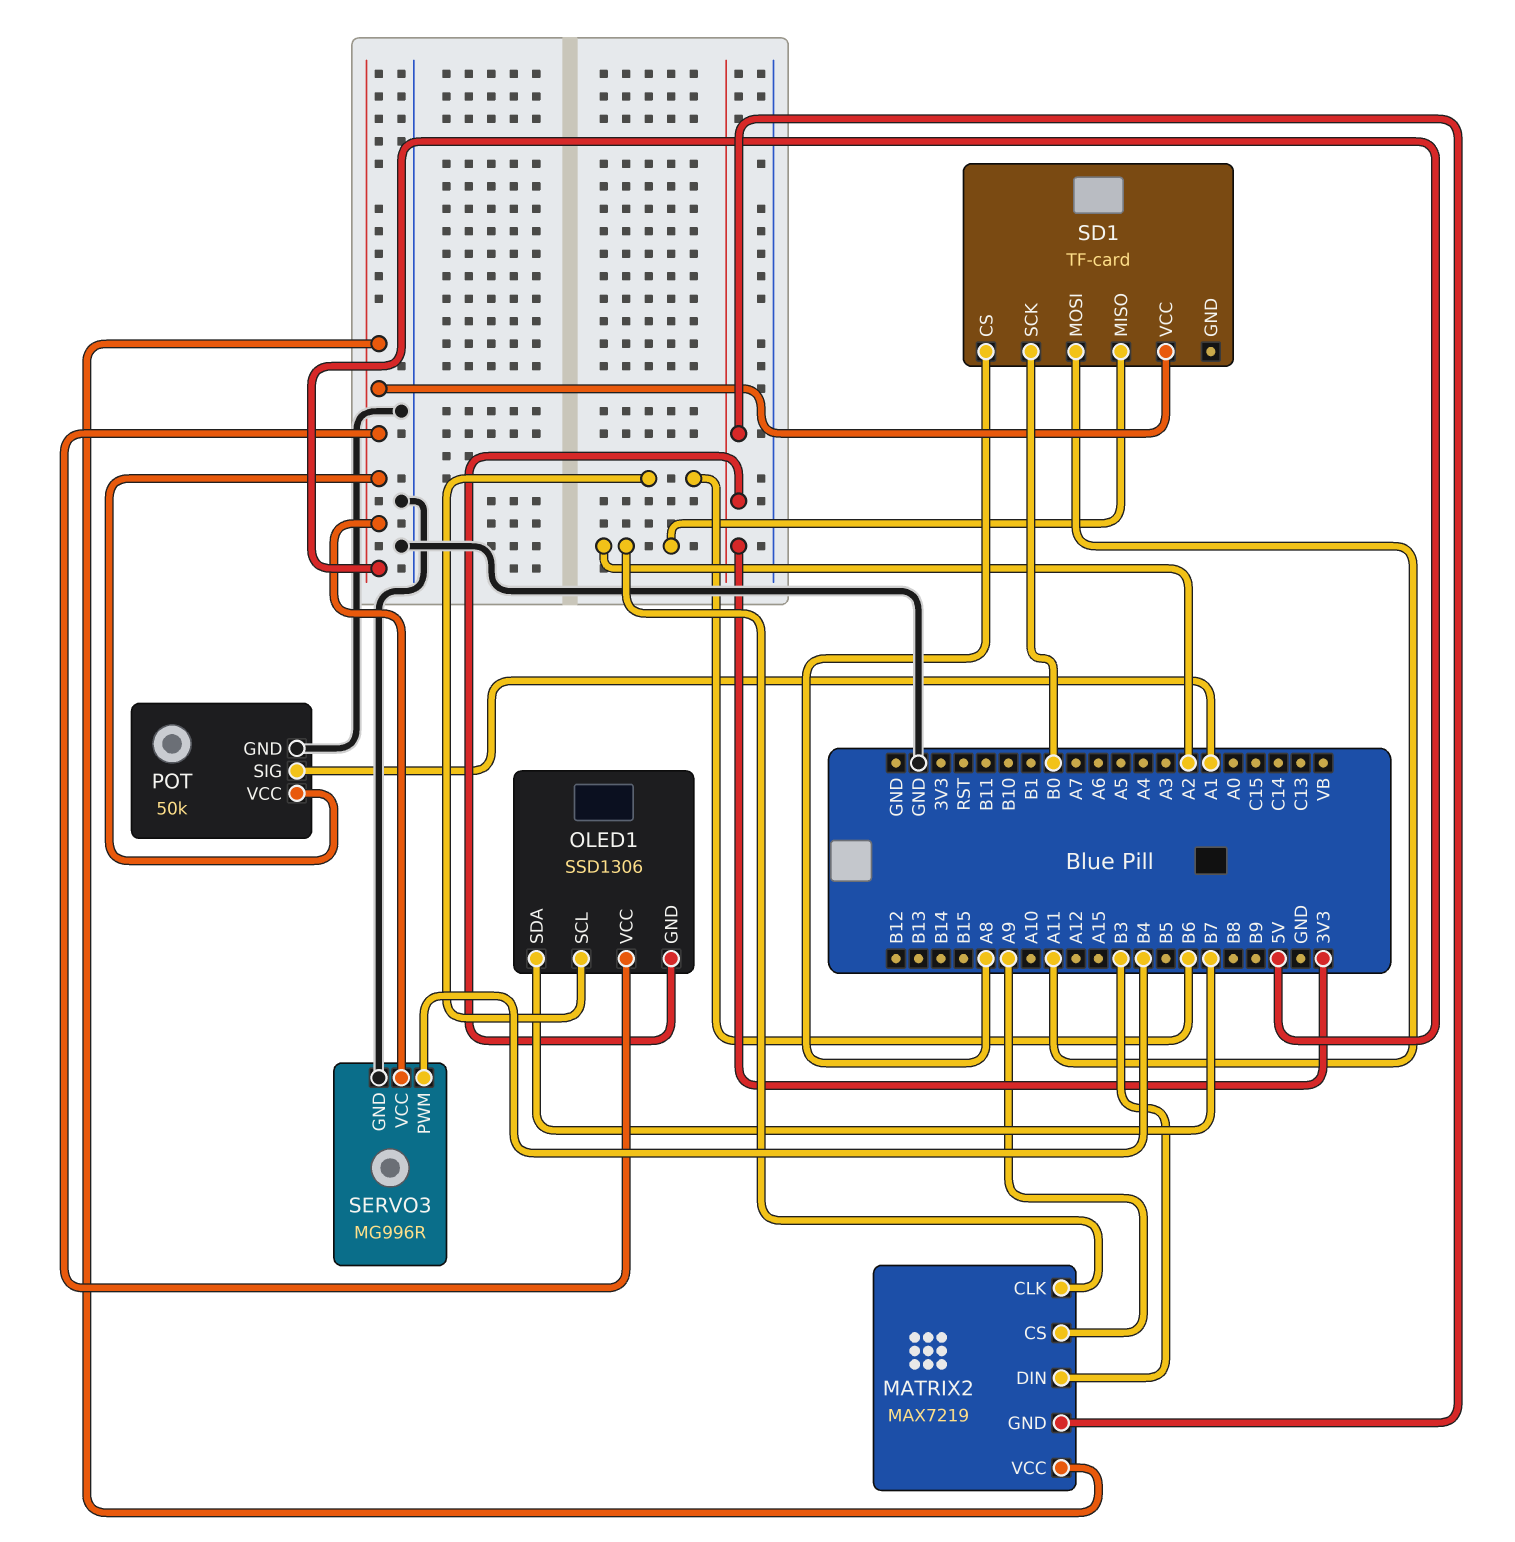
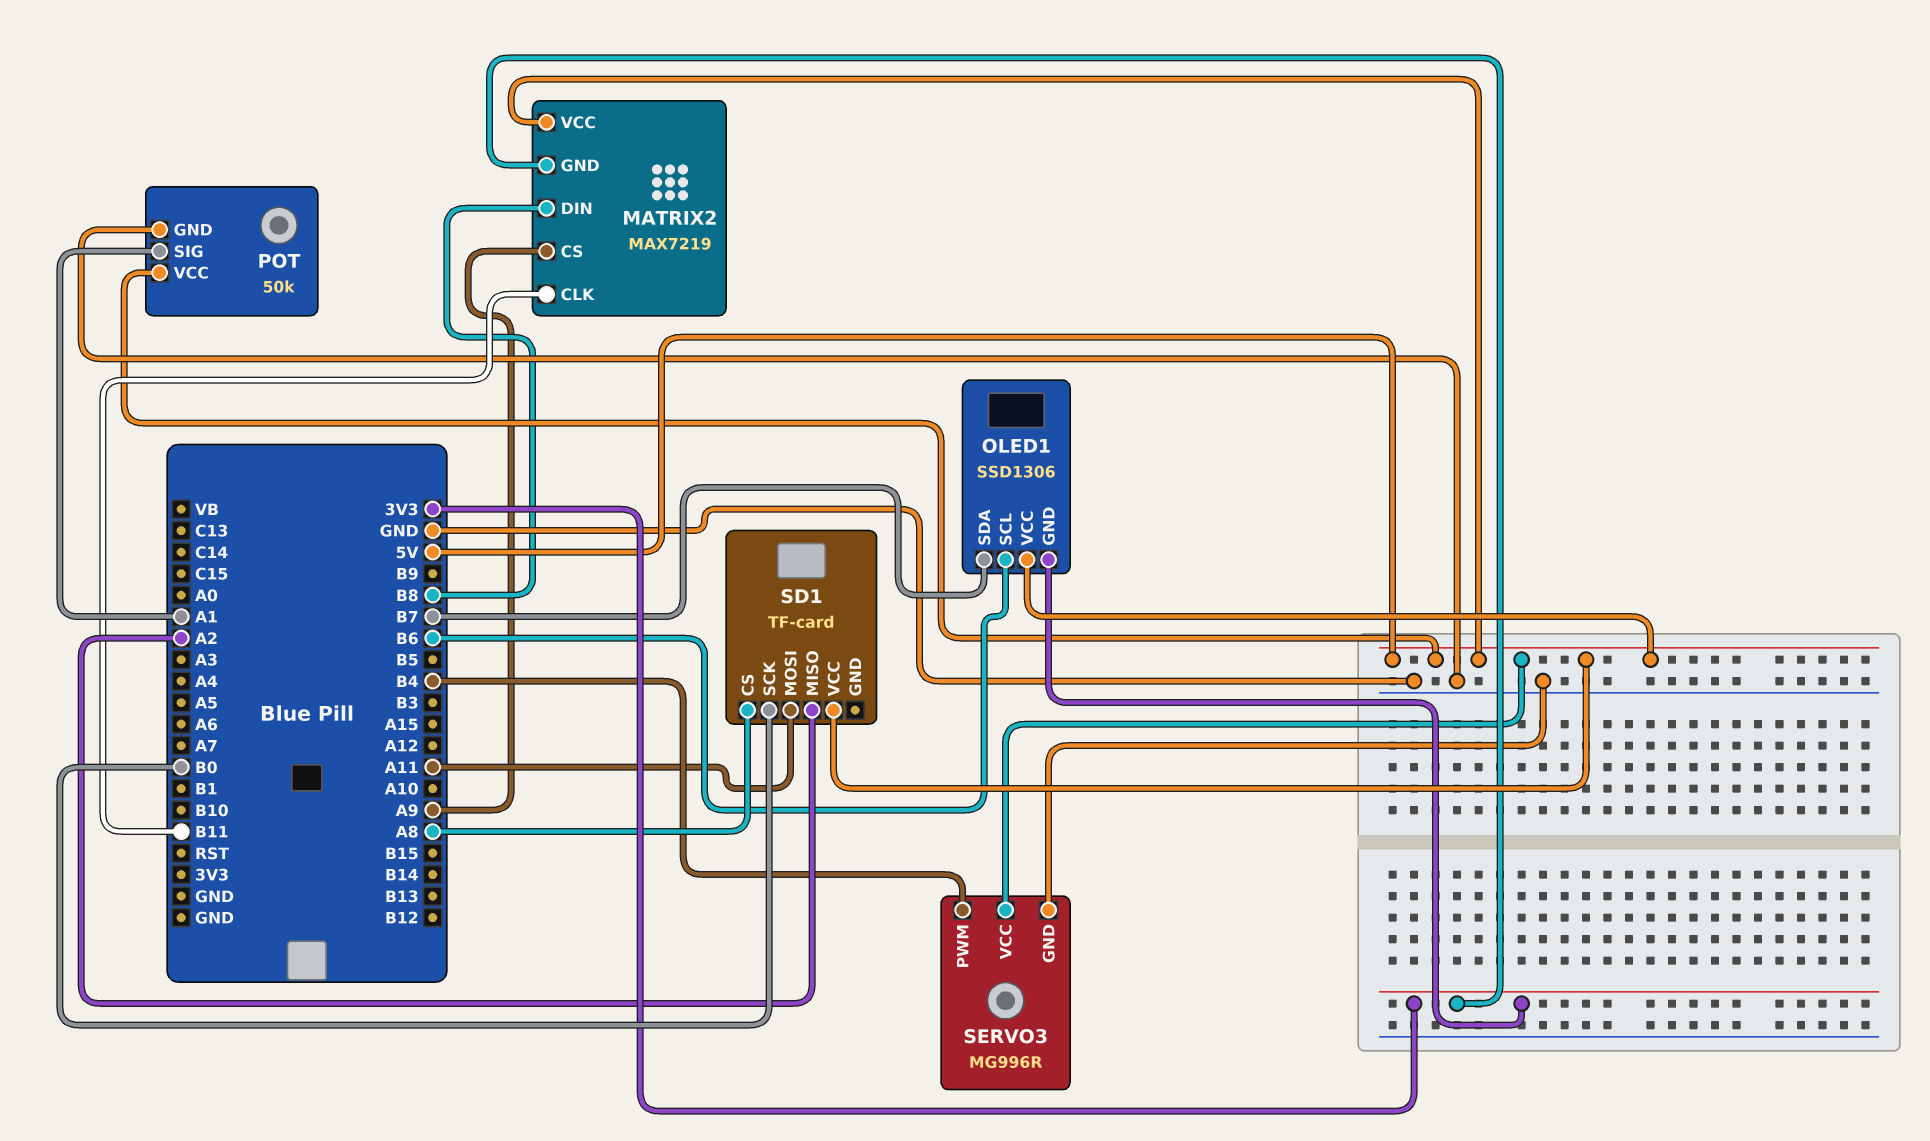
MATRIX2 pin CLK: A2 -> B11
MATRIX2 pin DIN: B3 -> B8

